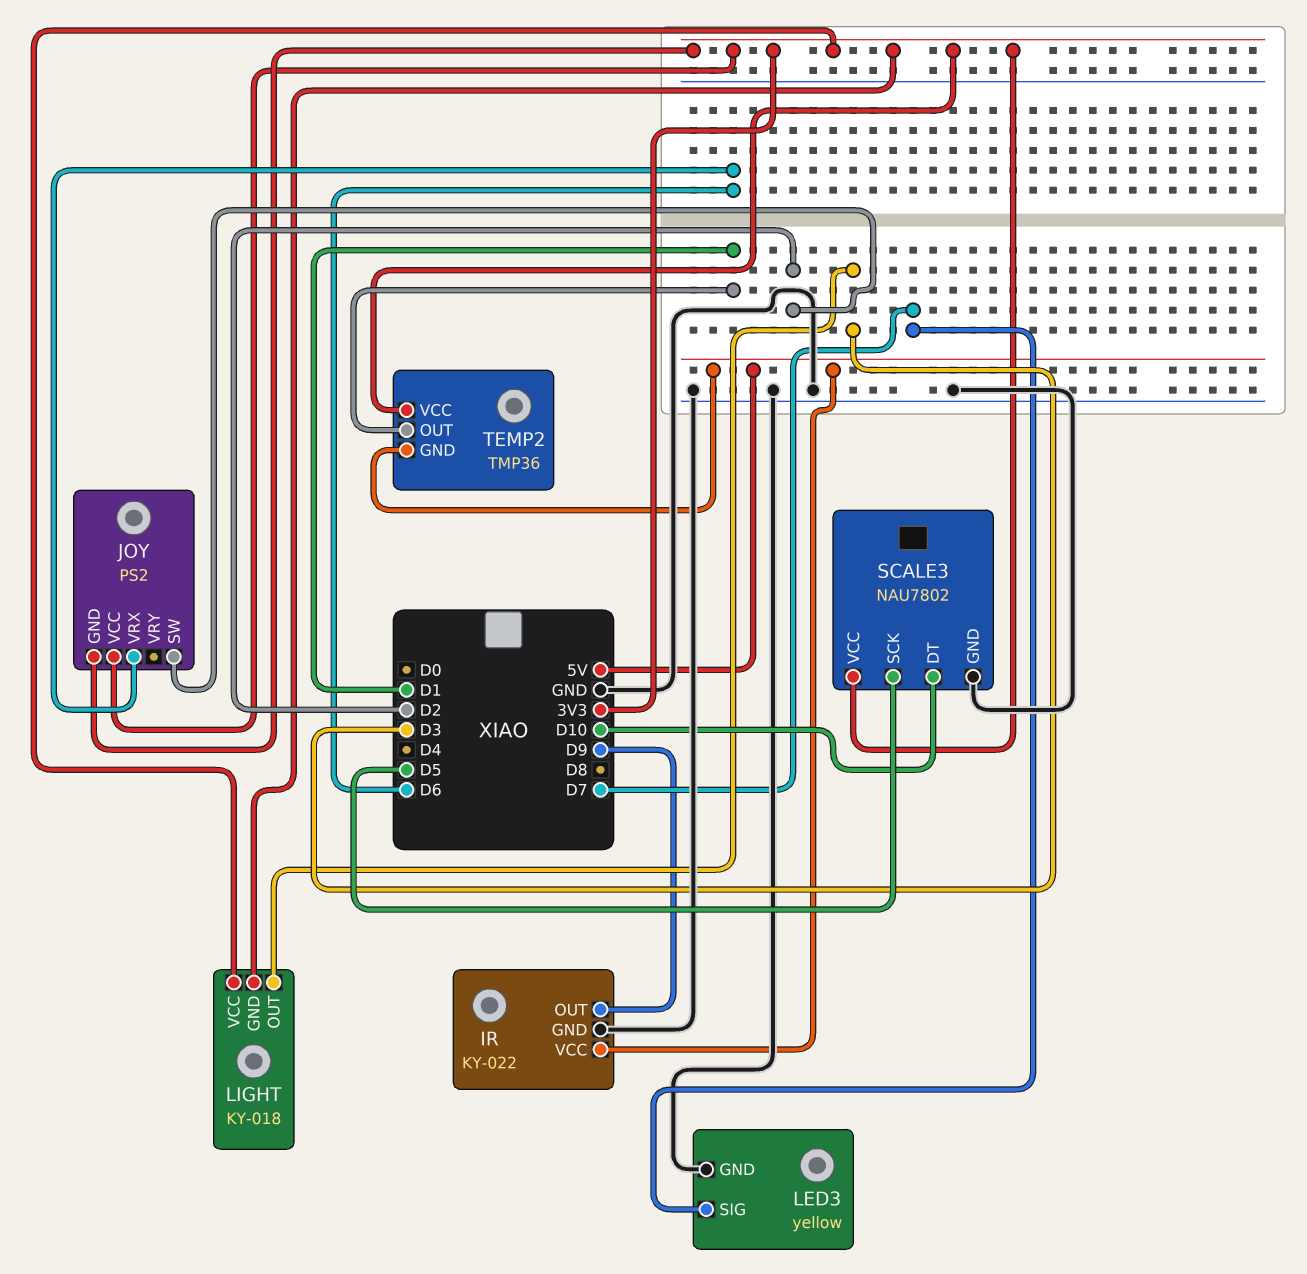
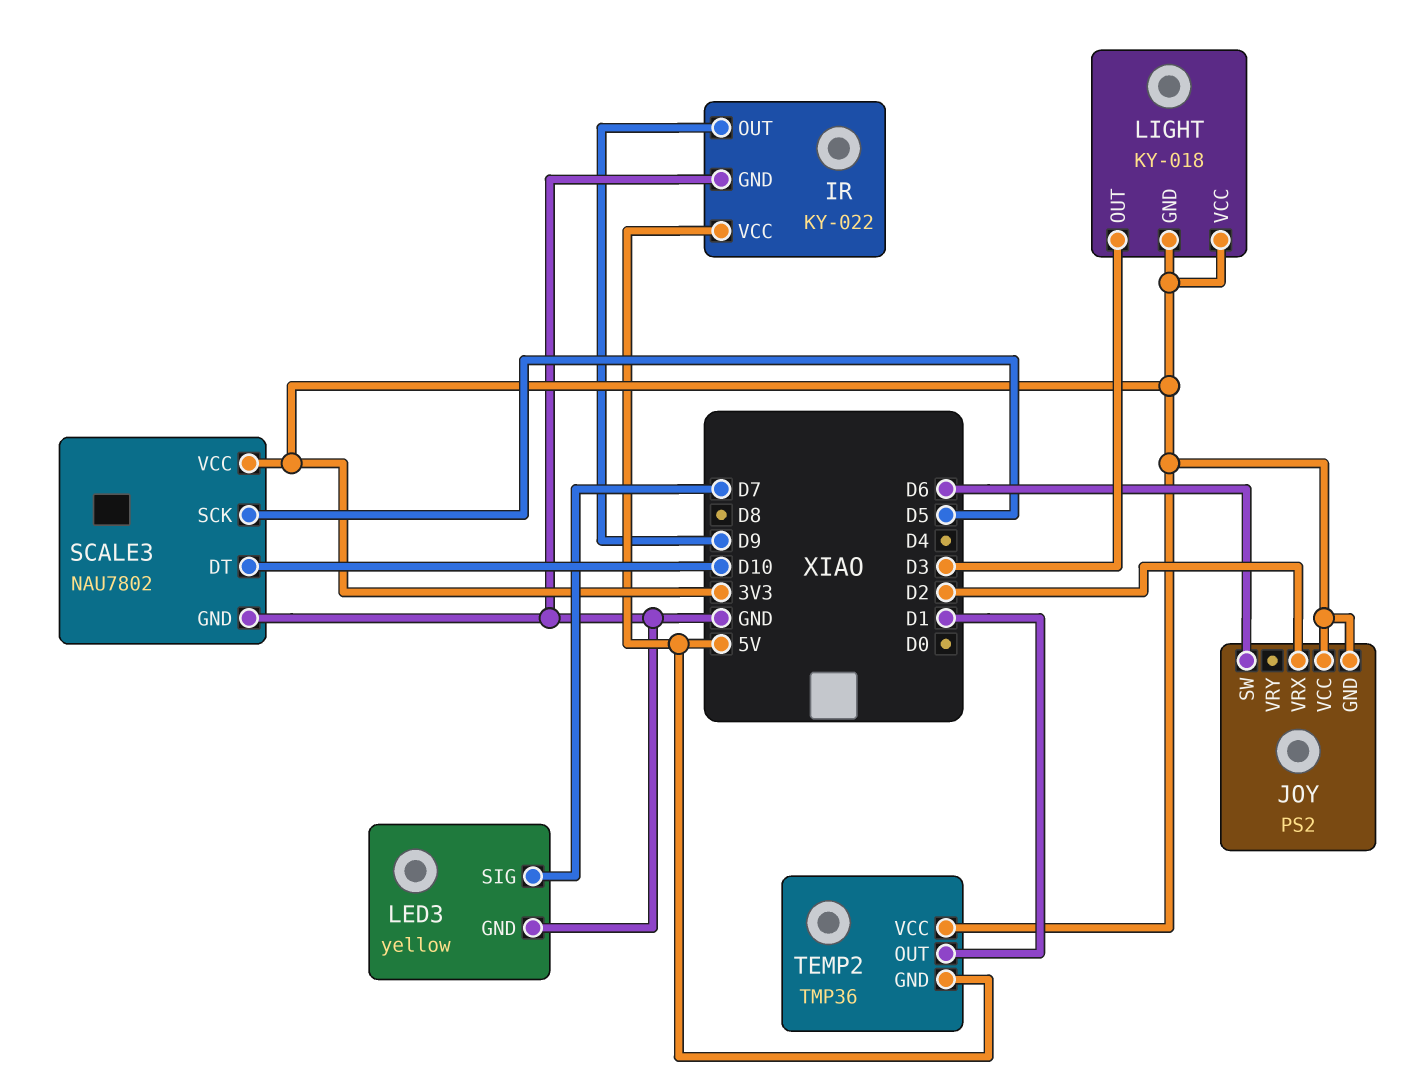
JOY pin SW: D2 -> D6
JOY pin VRX: D6 -> D2

